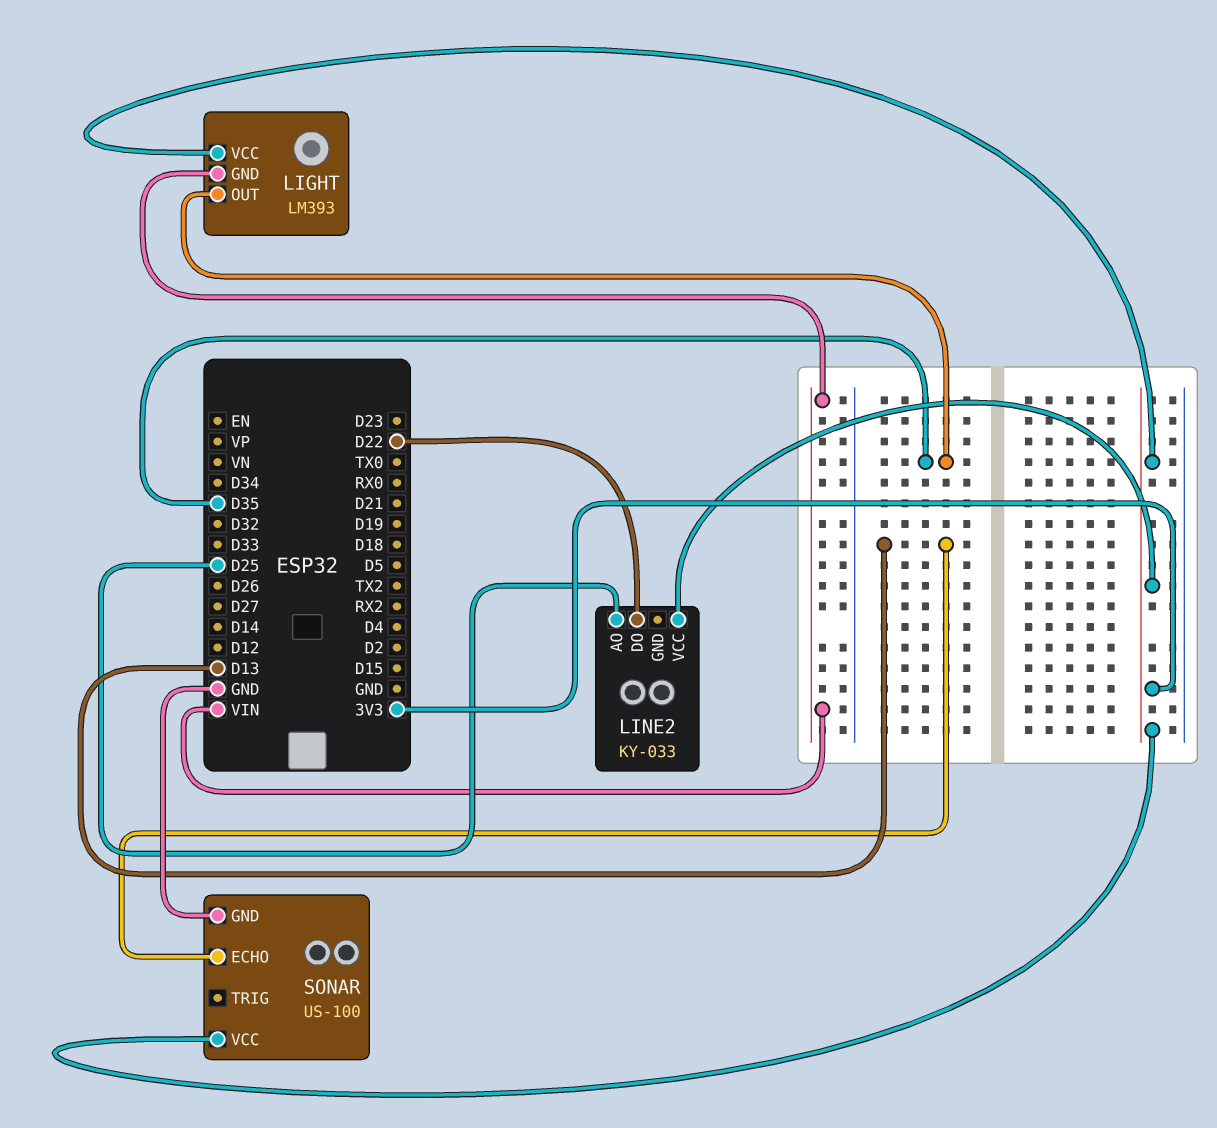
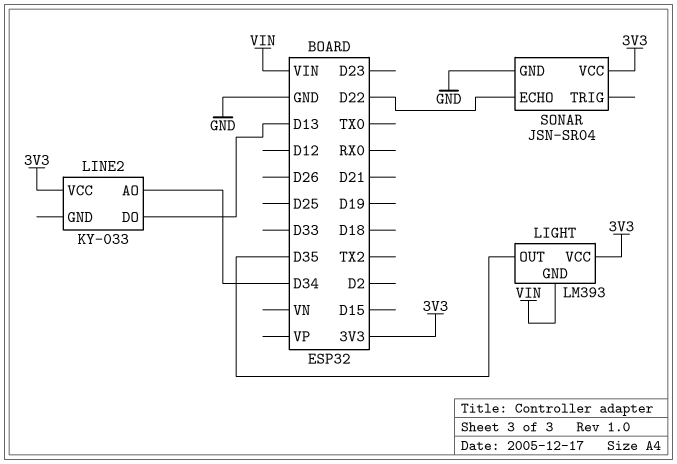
LINE2 pin AO: D25 -> D34
LINE2 pin DO: D22 -> D13
SONAR: US-100 -> JSN-SR04
SONAR pin ECHO: D13 -> D22

